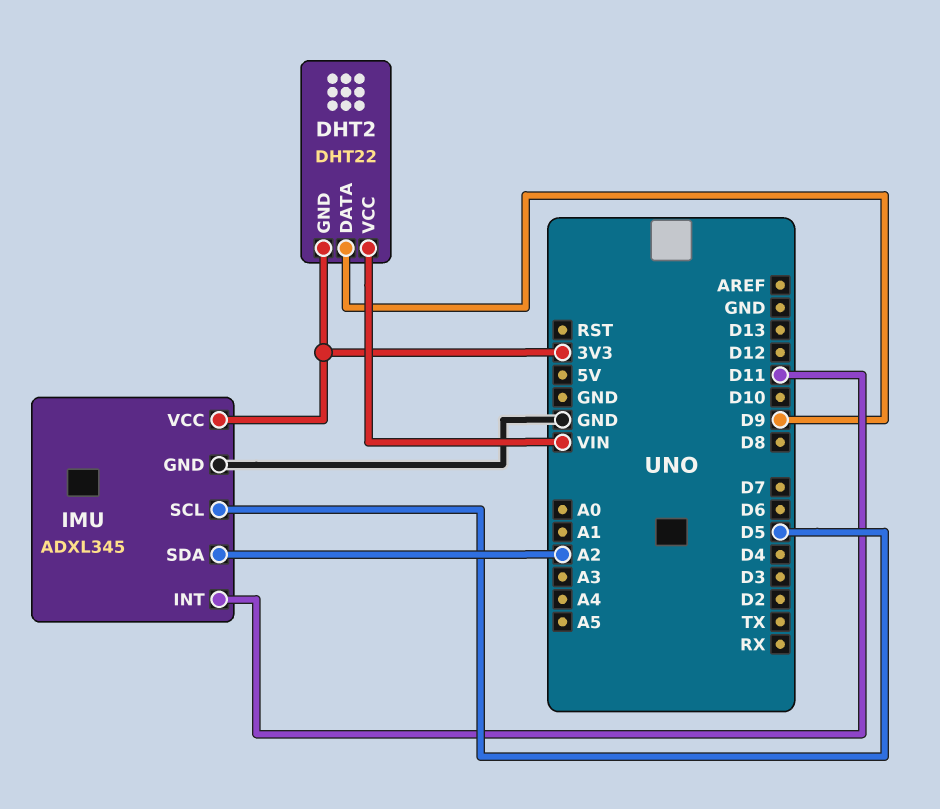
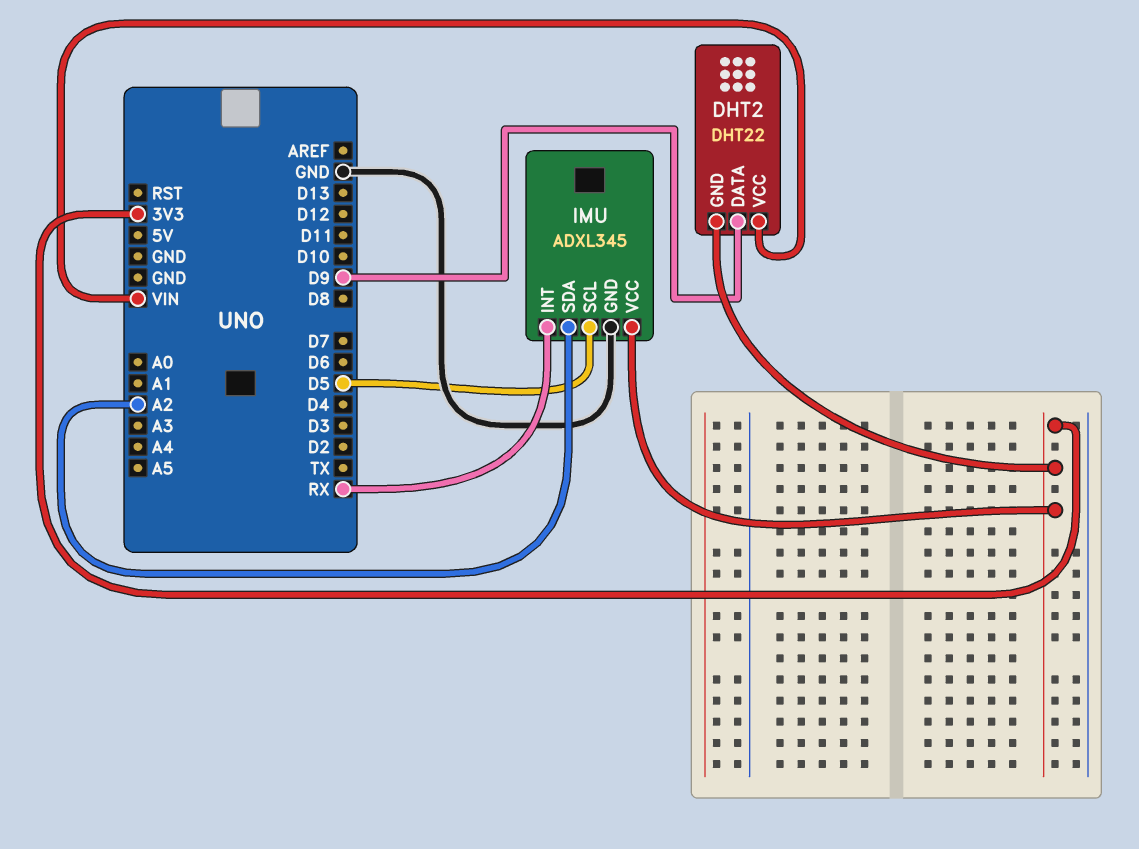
IMU pin INT: D11 -> RX

